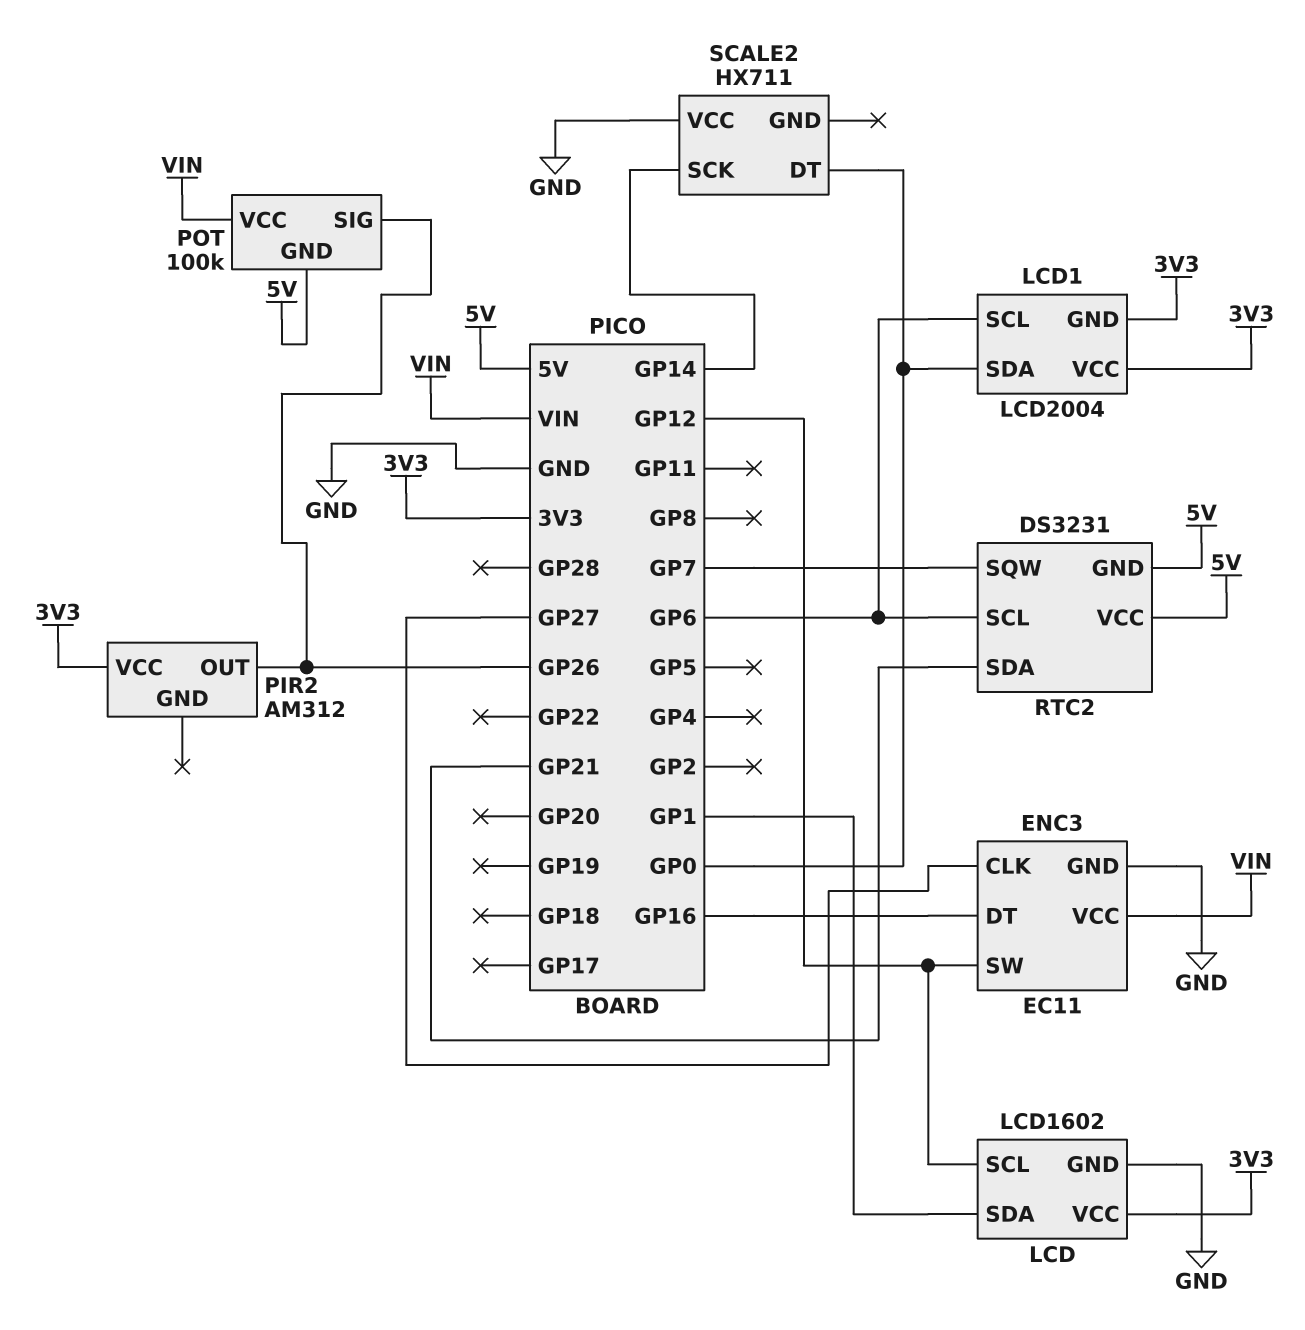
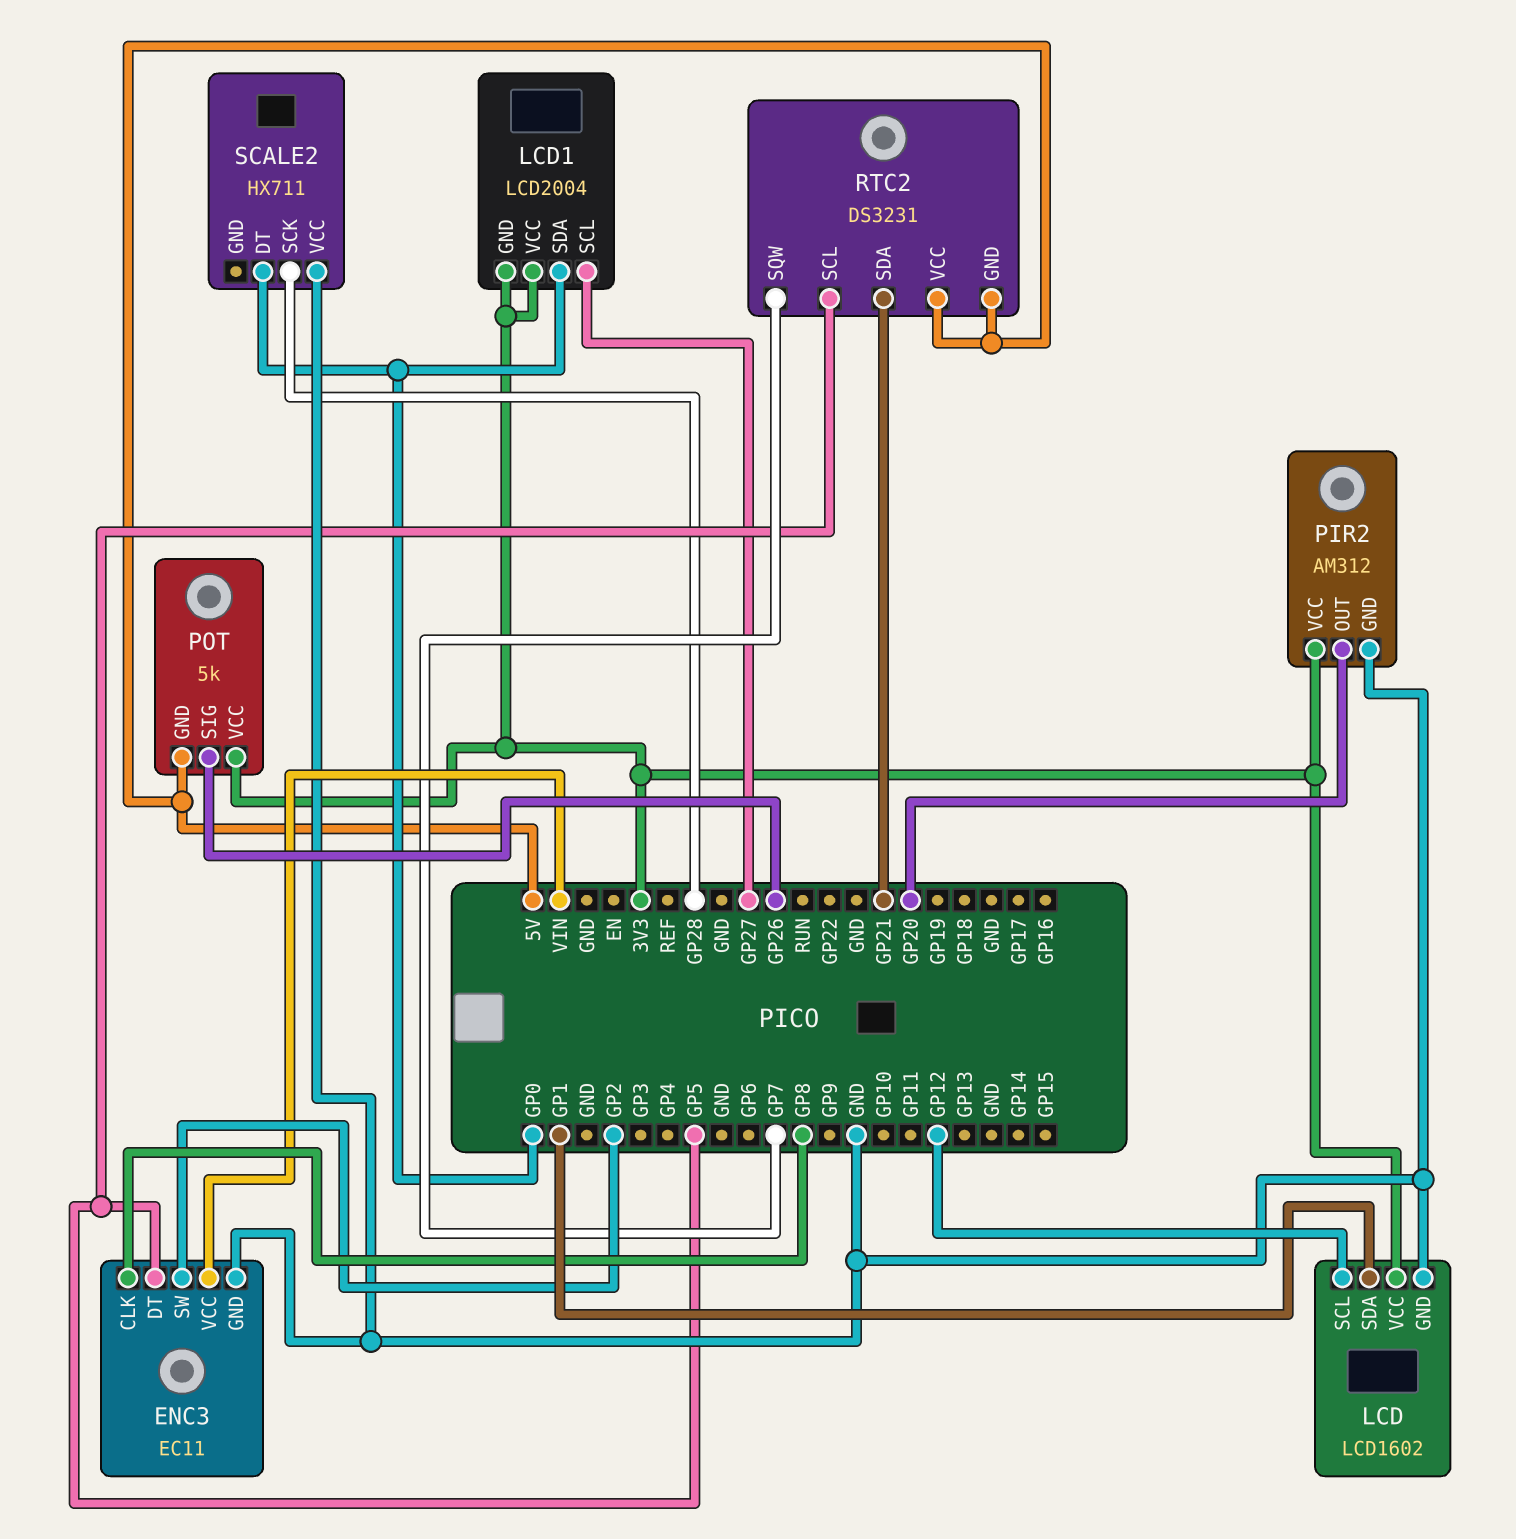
ENC3 pin CLK: GP27 -> GP8
ENC3 pin DT: GP16 -> GP5
ENC3 pin SW: GP12 -> GP2
LCD1 pin SCL: GP6 -> GP27
PIR2 pin GND: none -> GND
PIR2 pin OUT: GP26 -> GP20
POT: 100k -> 5k
POT pin VCC: VIN -> 3V3
RTC2 pin SCL: GP6 -> GP5
SCALE2 pin SCK: GP14 -> GP28

